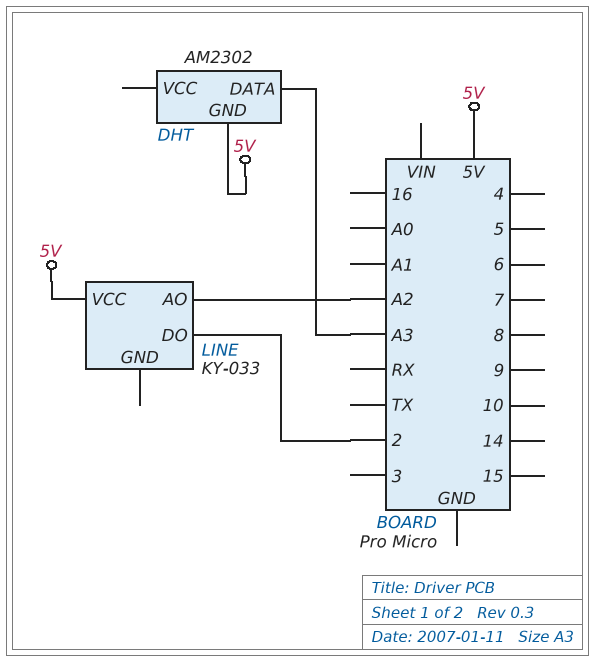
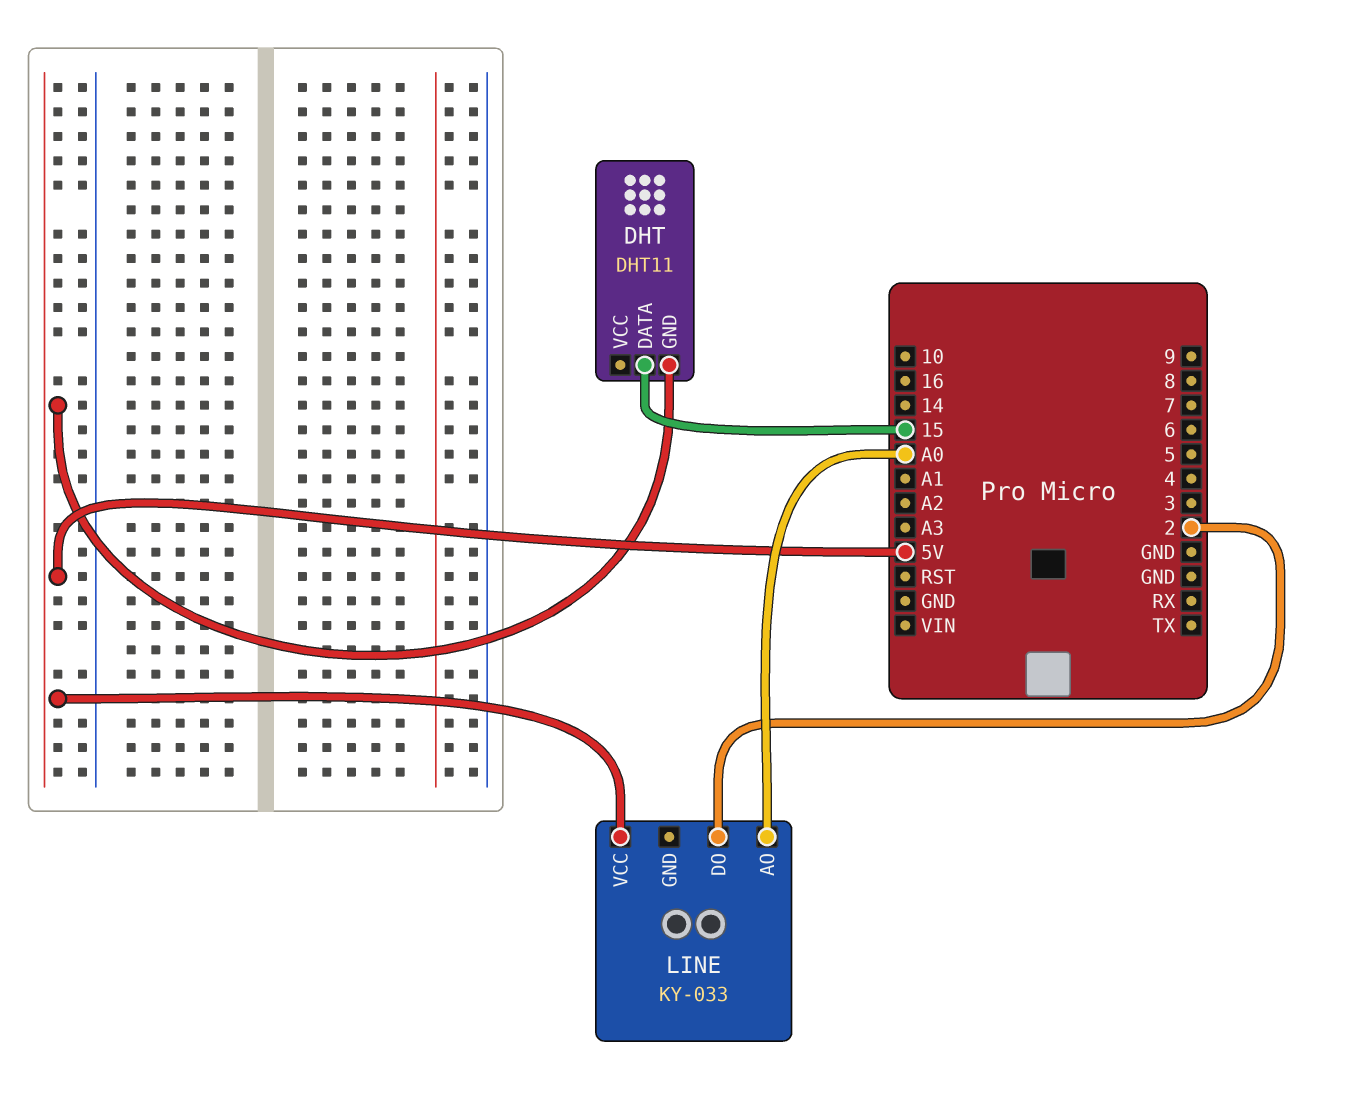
DHT: AM2302 -> DHT11
DHT pin DATA: A3 -> 15
LINE pin AO: A2 -> A0

